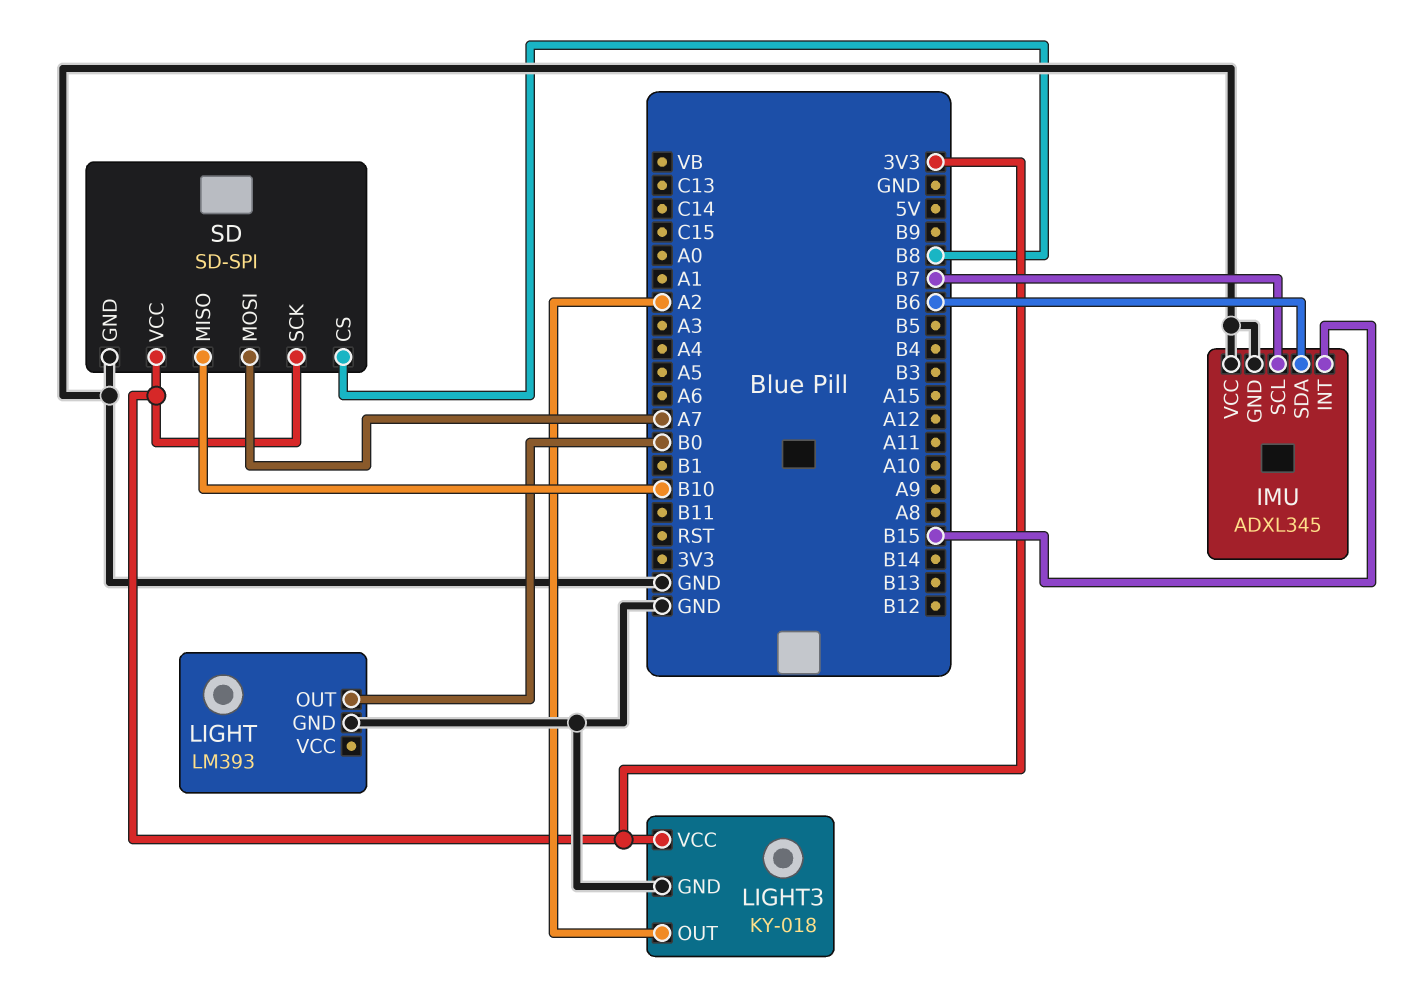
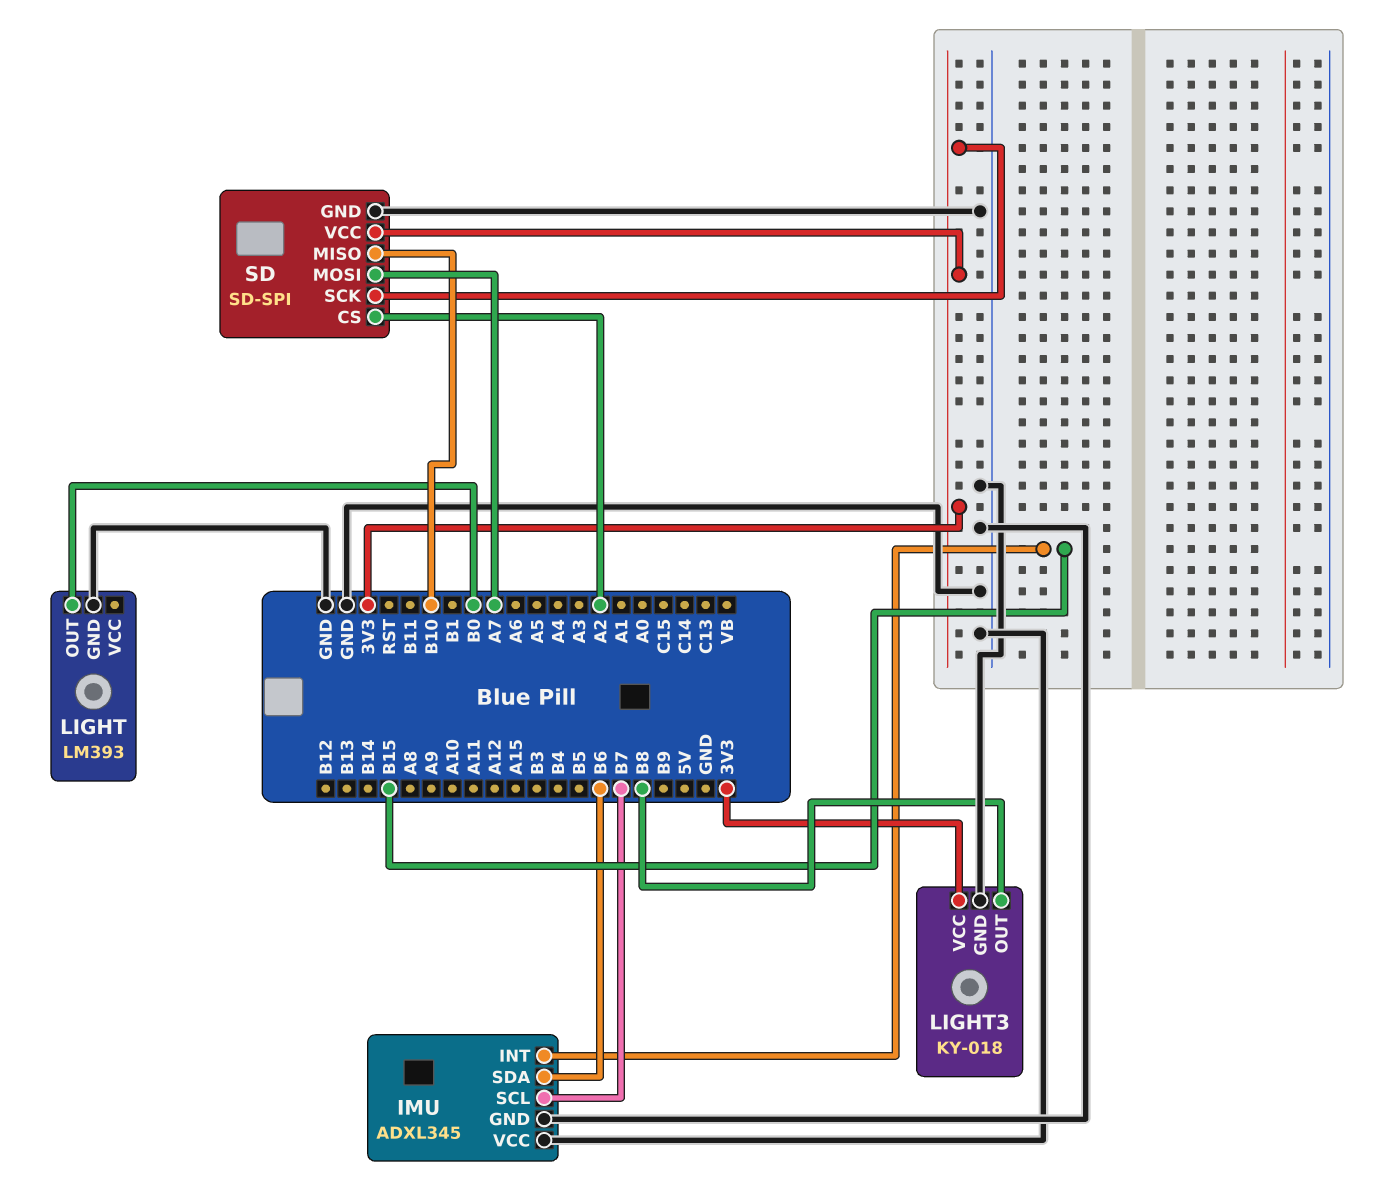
LIGHT3 pin OUT: A2 -> B8
SD pin CS: B8 -> A2

